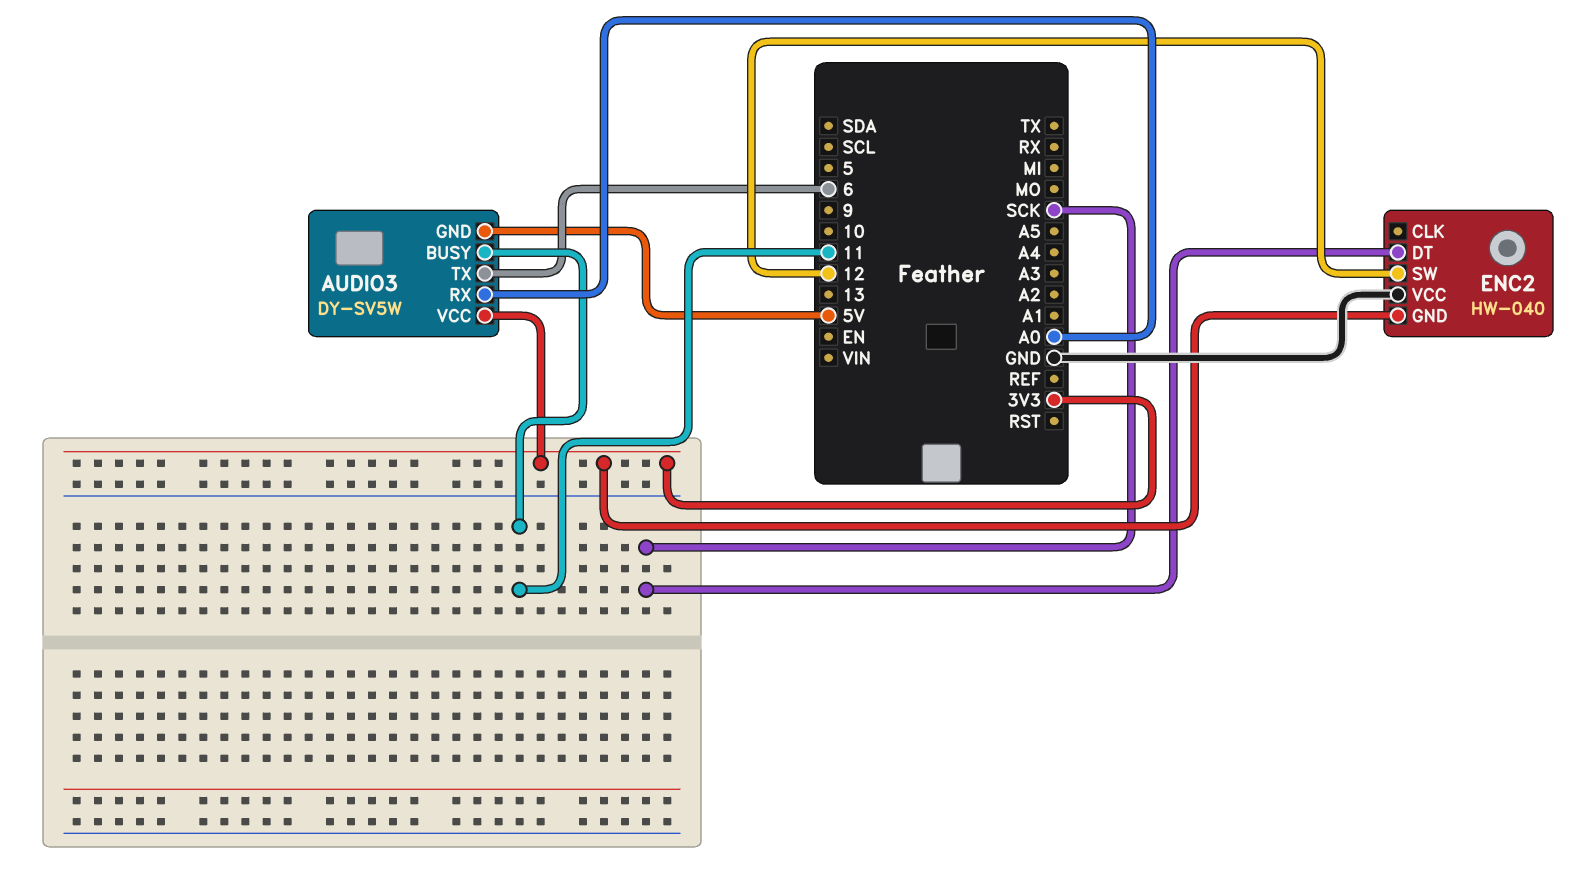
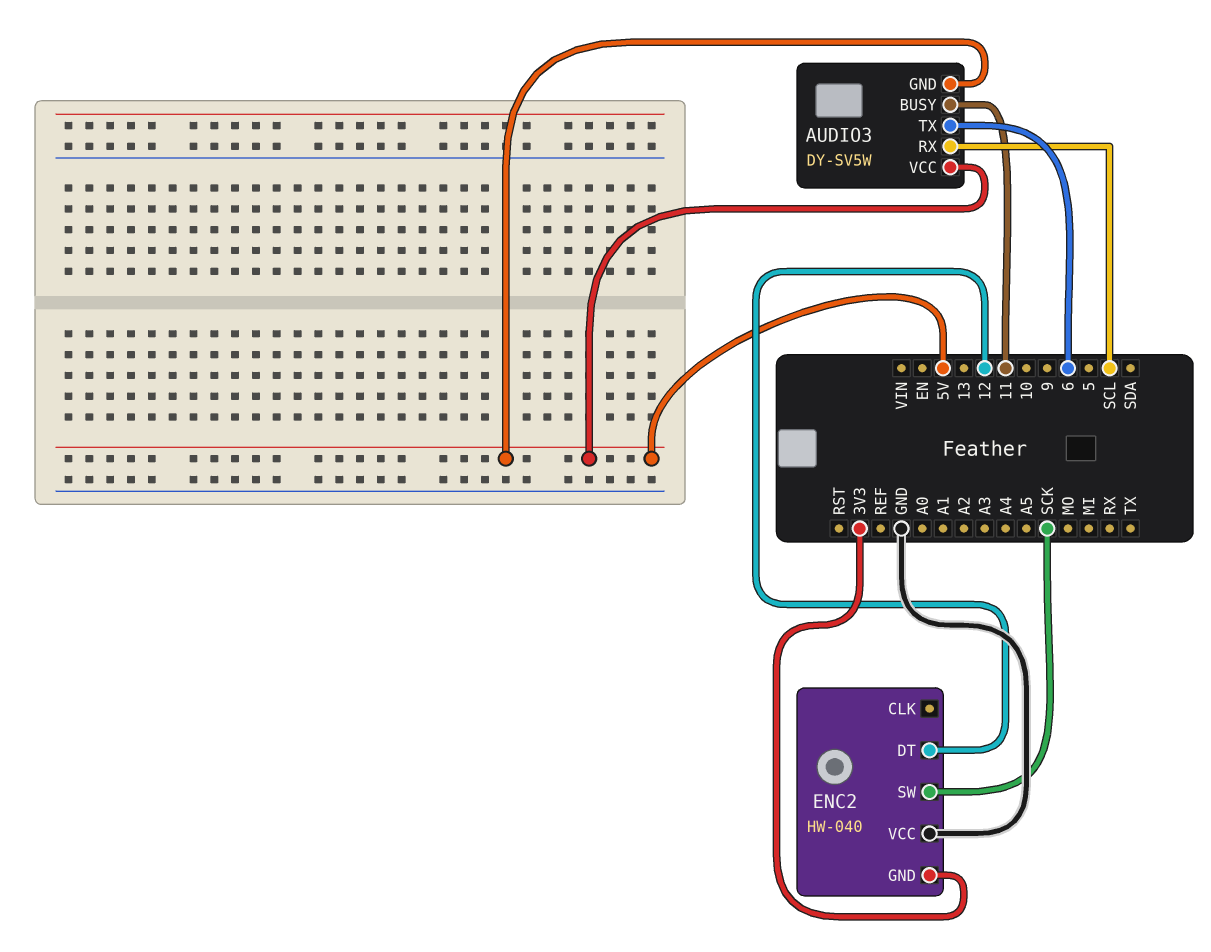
AUDIO3 pin RX: A0 -> SCL
AUDIO3 pin VCC: 3V3 -> 5V
ENC2 pin DT: SCK -> 12
ENC2 pin SW: 12 -> SCK

